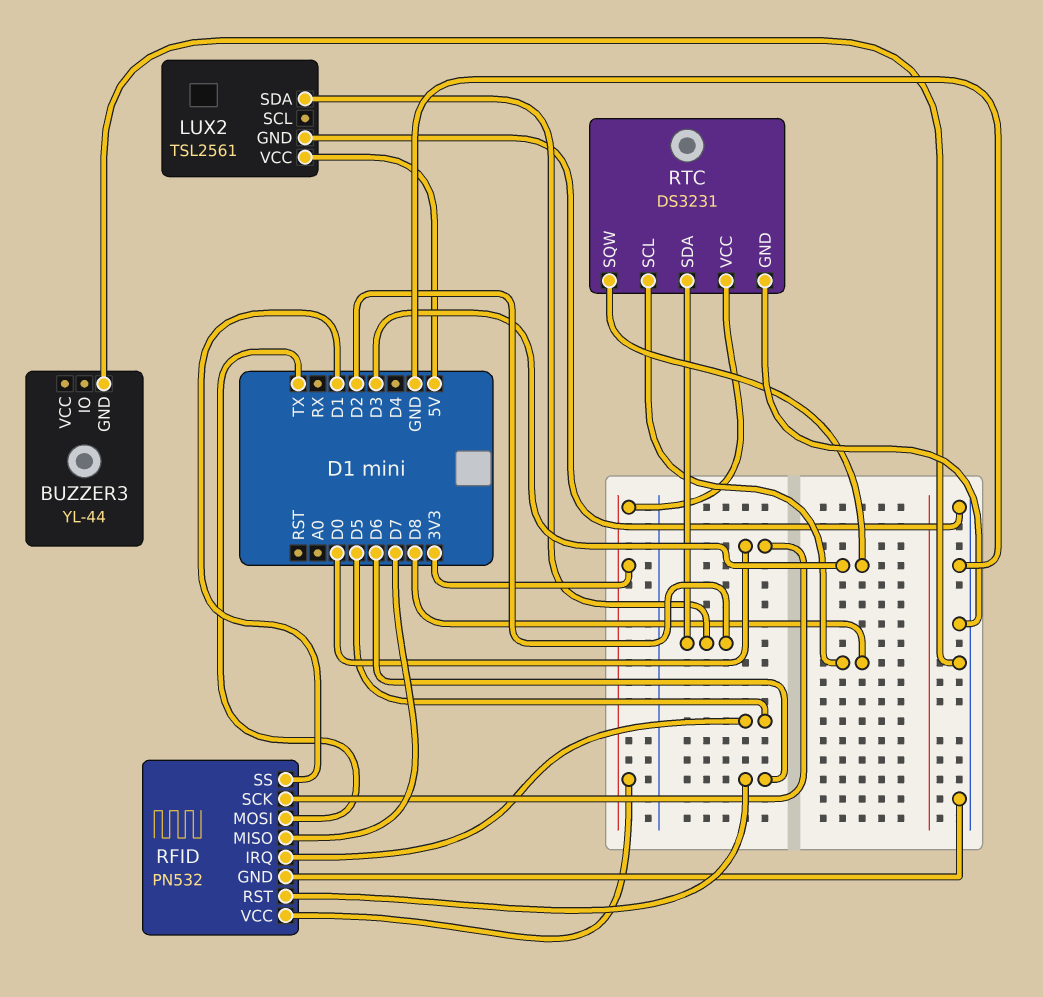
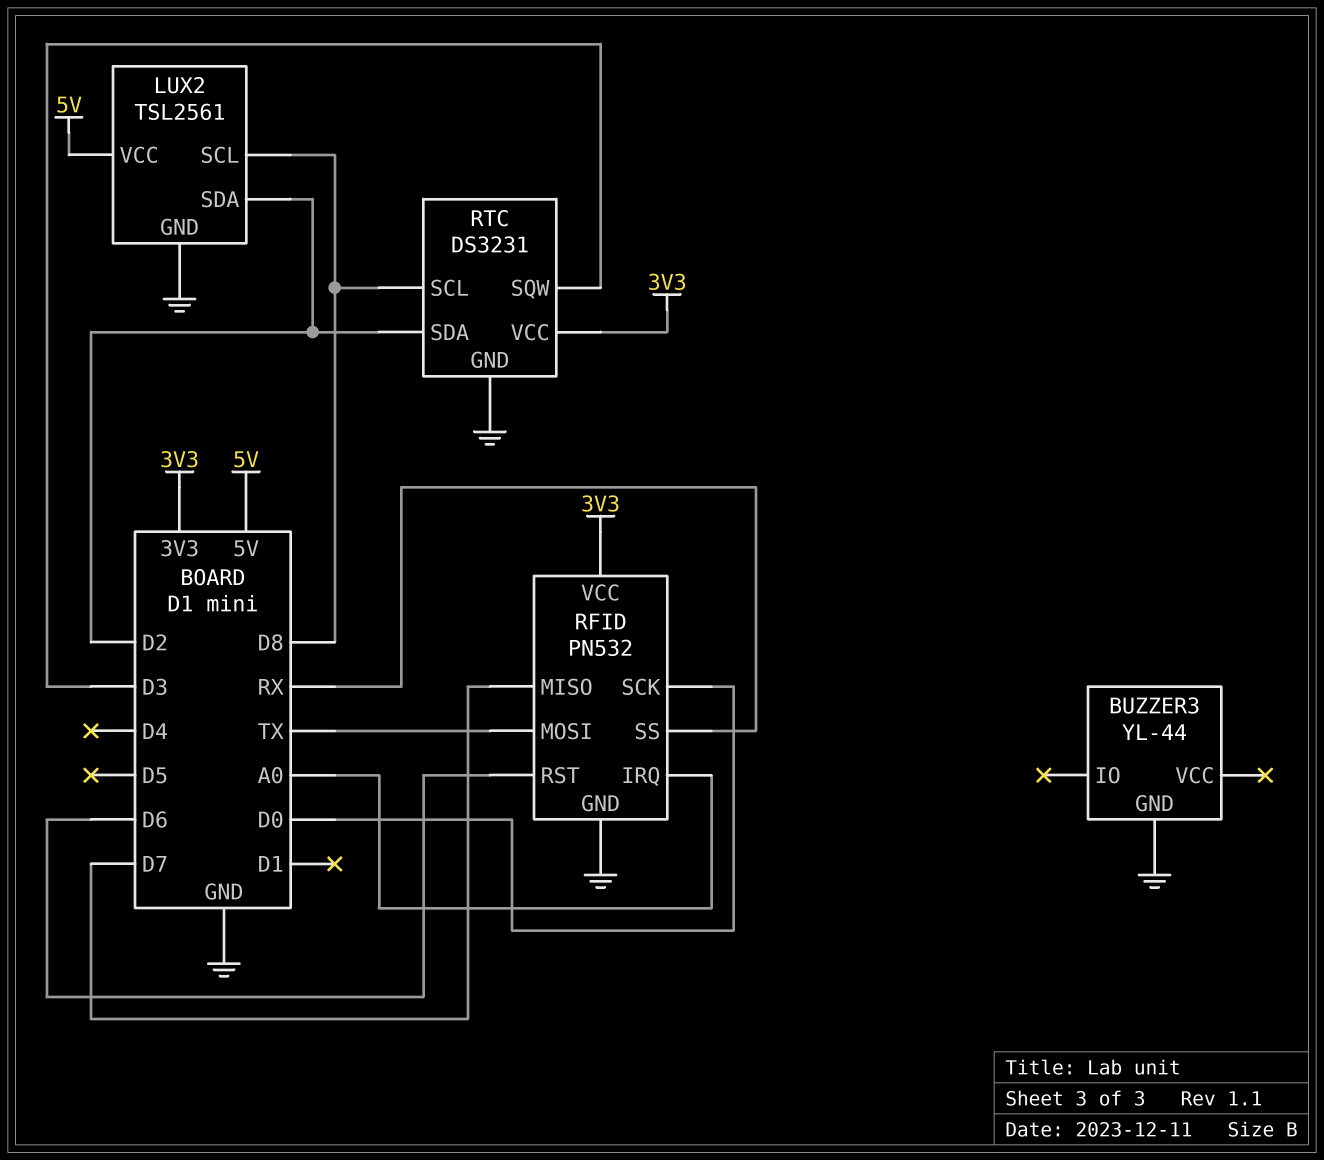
LUX2 pin SCL: none -> D8
RFID pin IRQ: D5 -> A0
RFID pin SS: D1 -> RX

